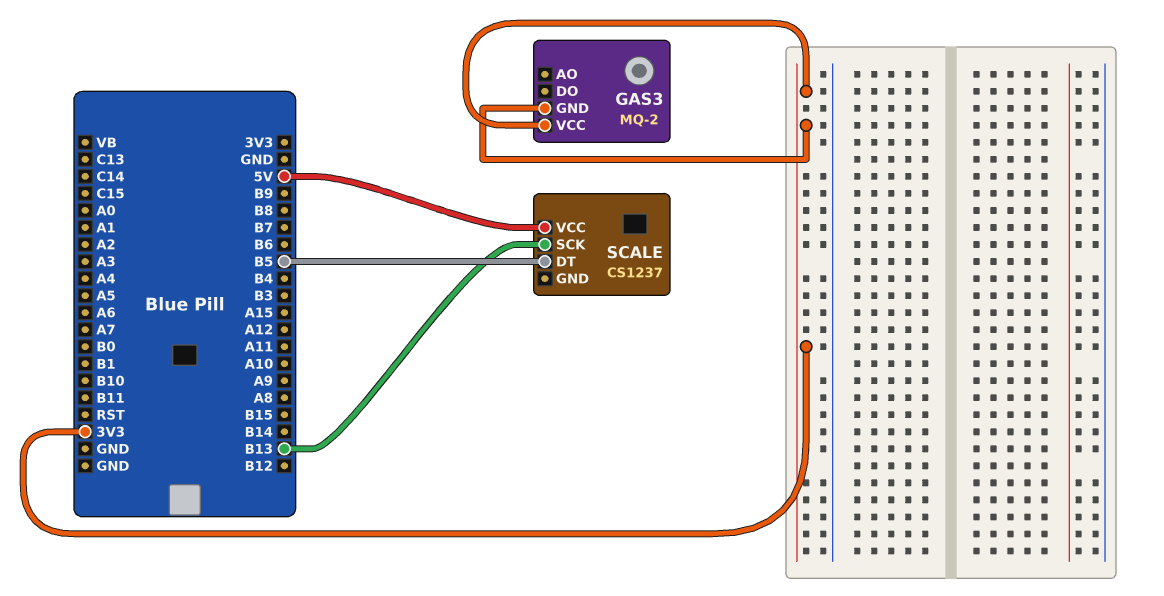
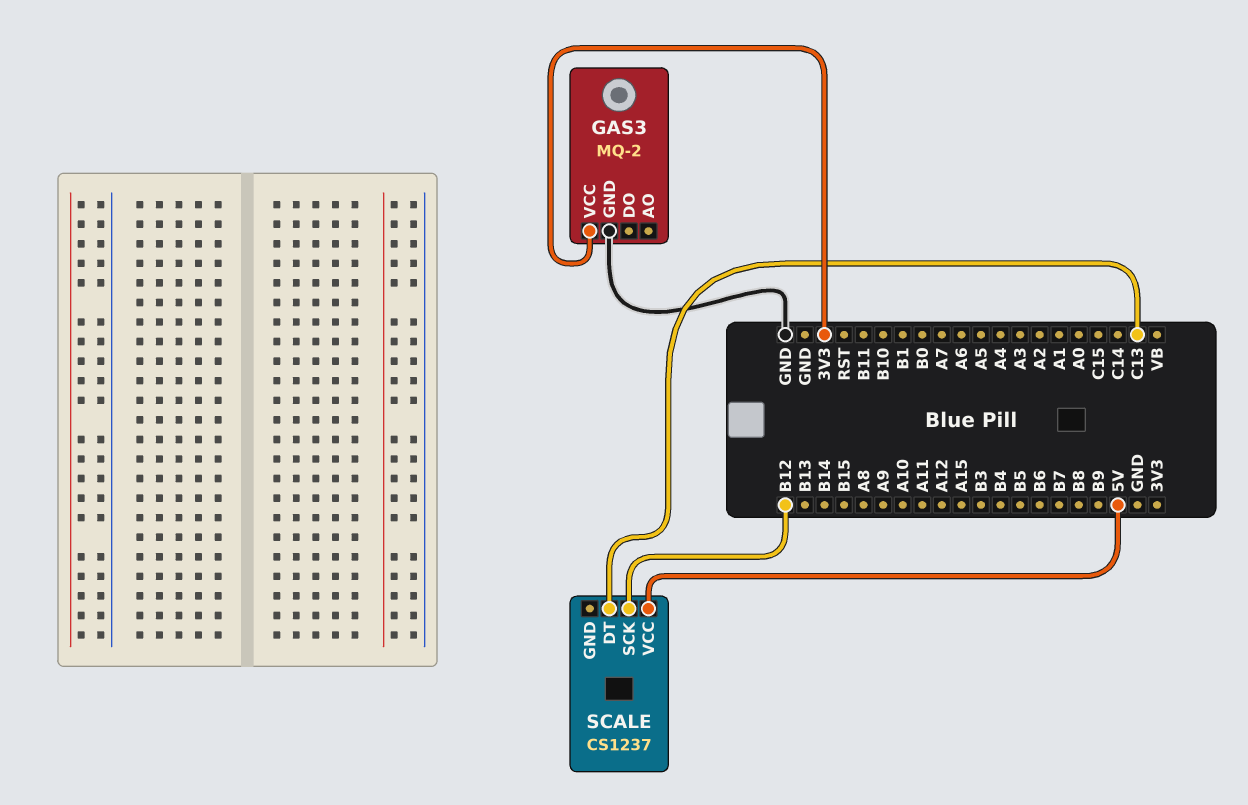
GAS3 pin GND: 3V3 -> GND
SCALE pin DT: B5 -> C13
SCALE pin SCK: B13 -> B12

